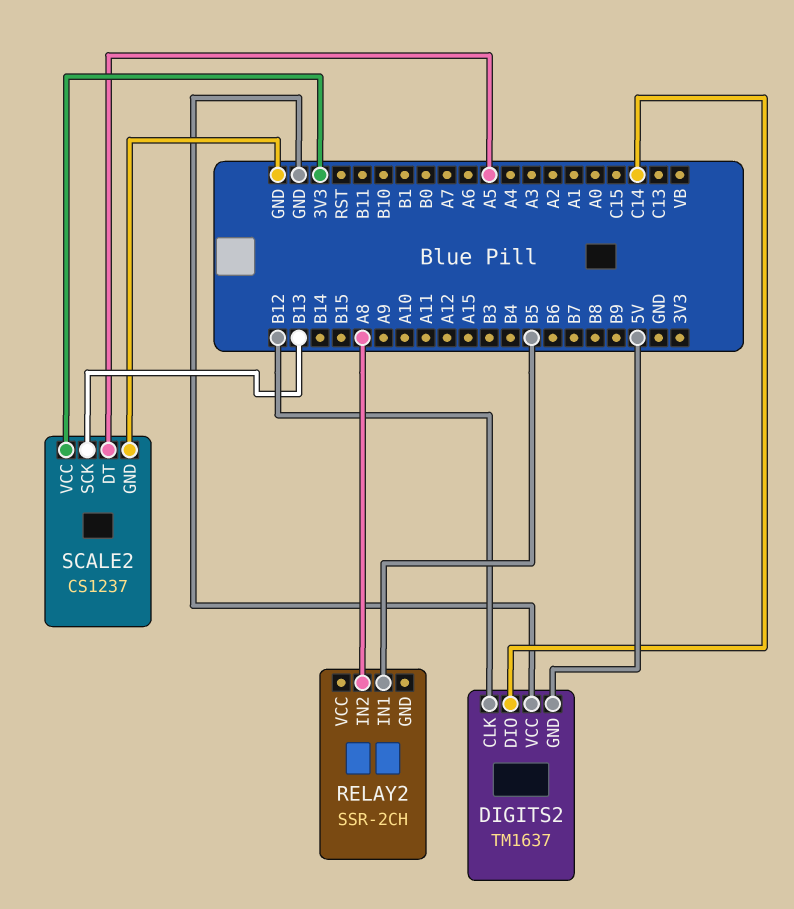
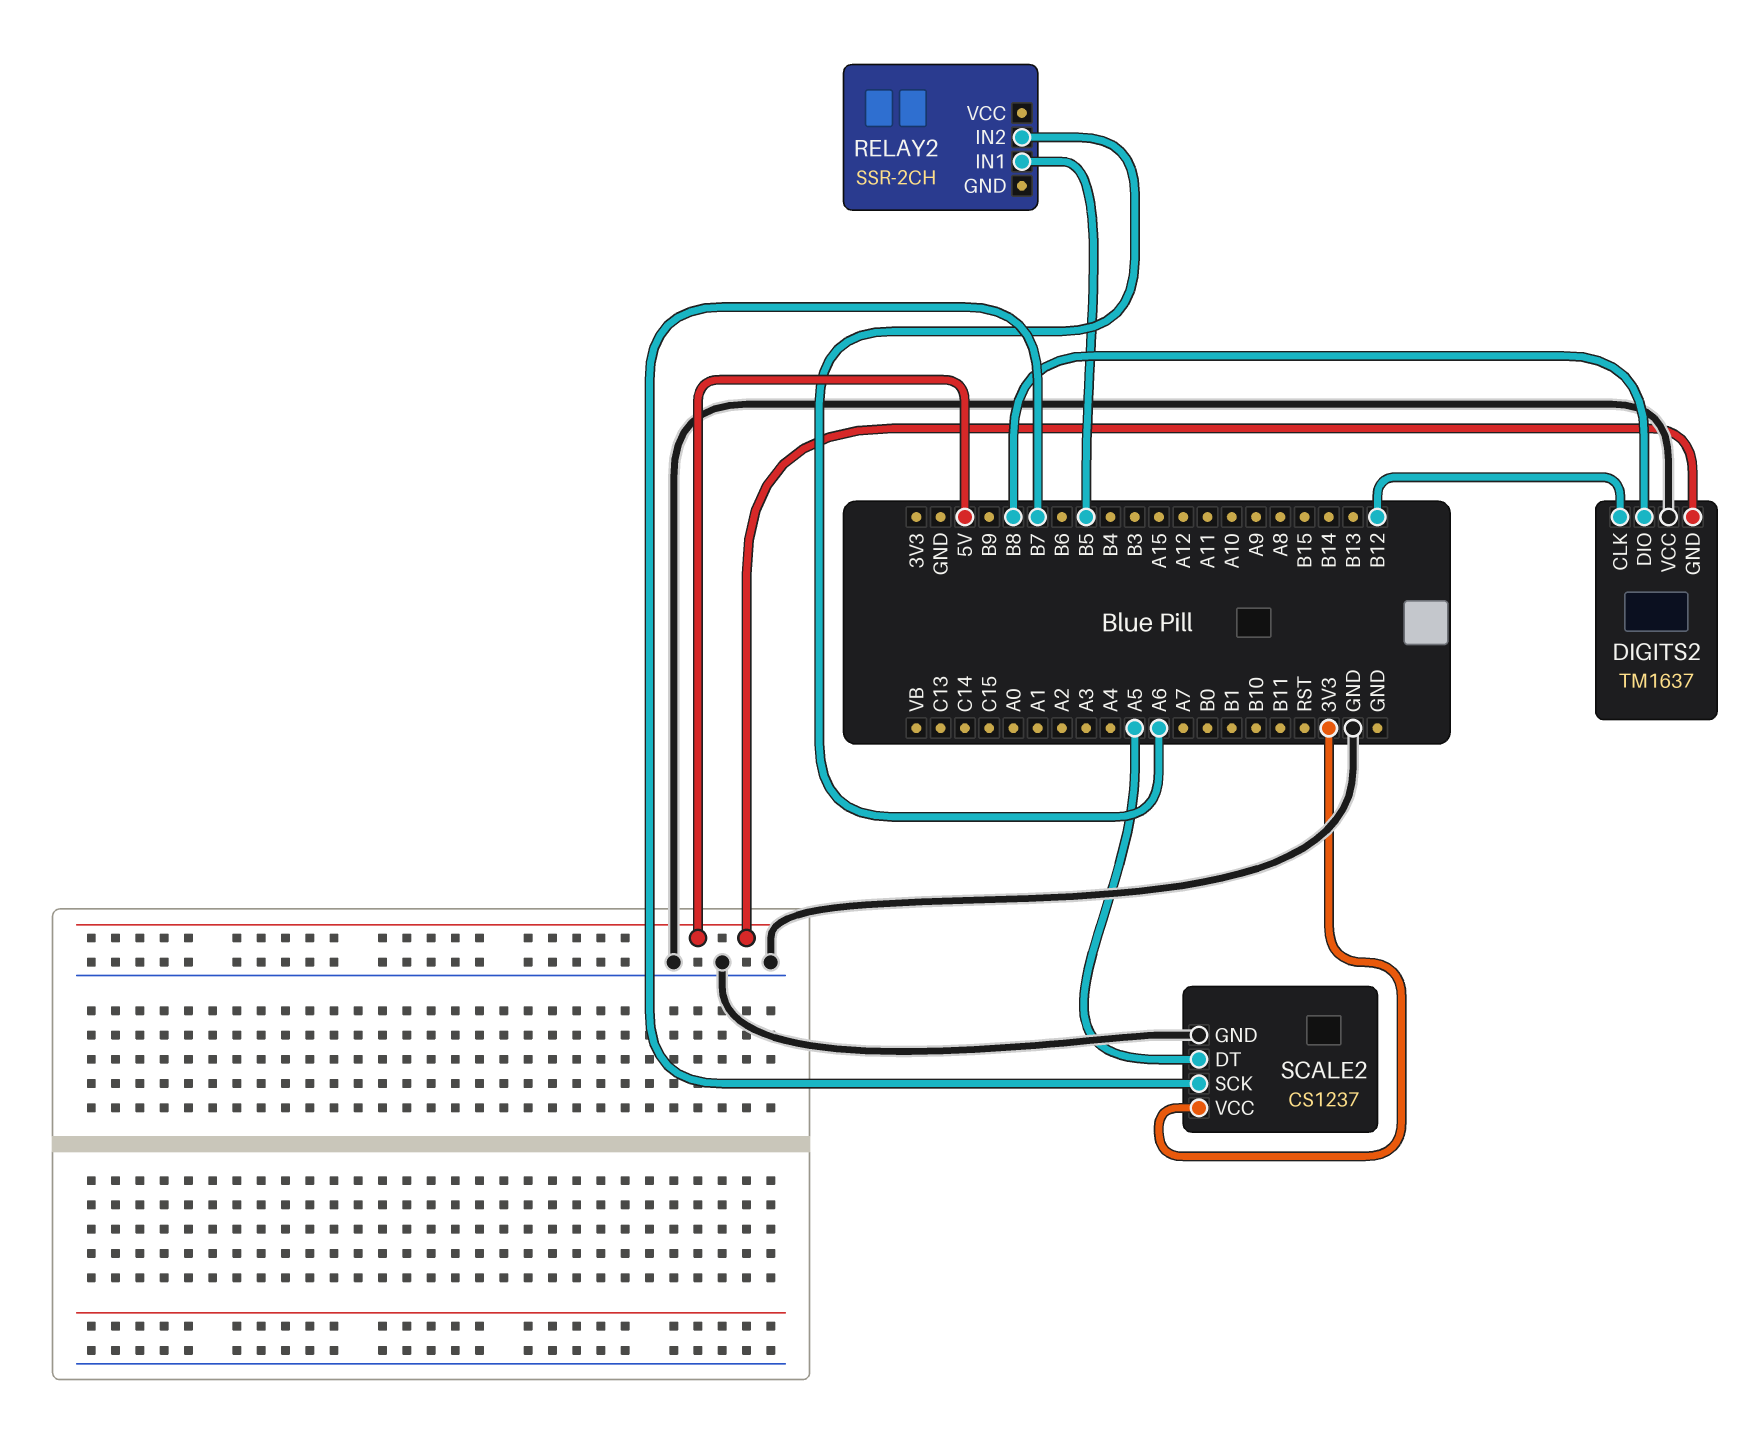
DIGITS2 pin DIO: C14 -> B8
RELAY2 pin IN2: A8 -> A6
SCALE2 pin SCK: B13 -> B7

